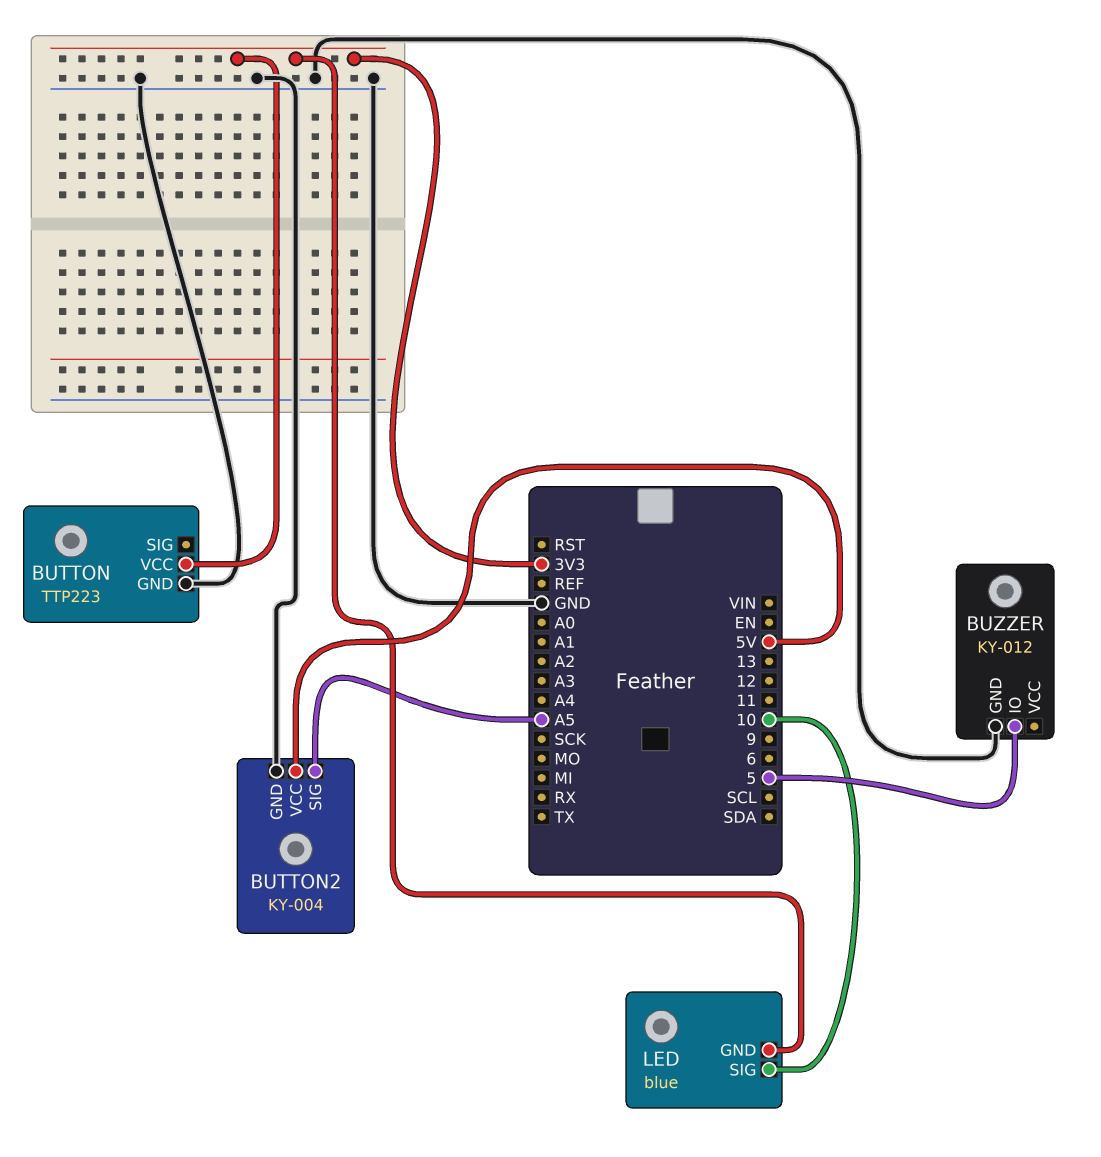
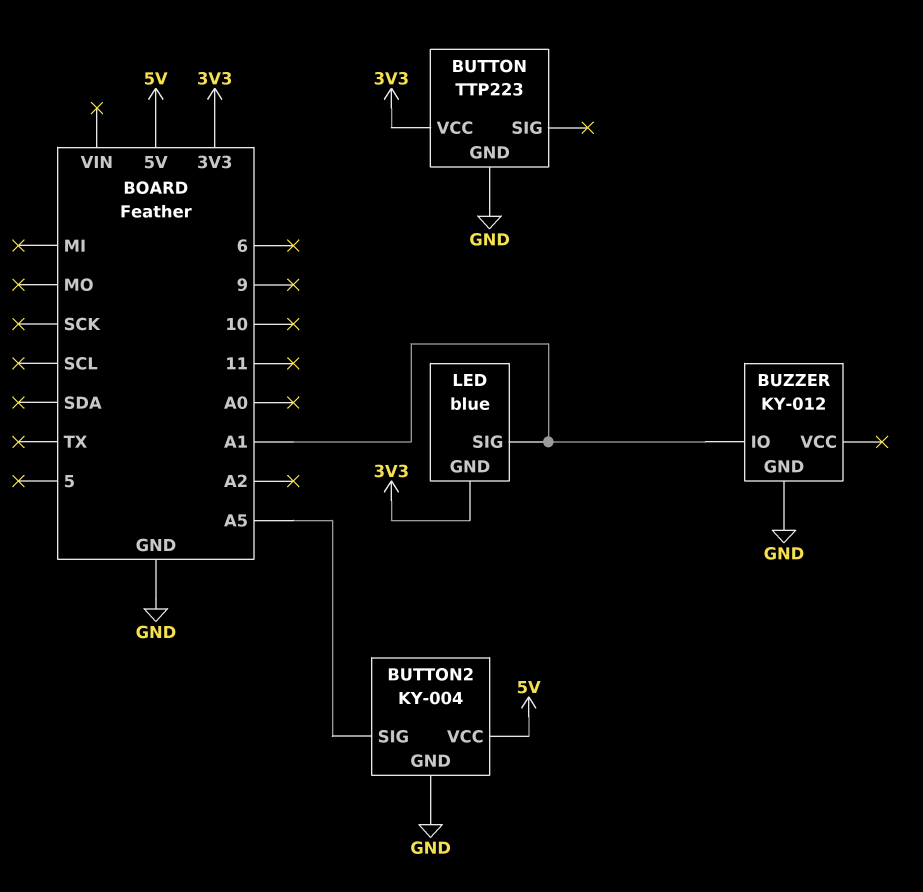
BUZZER pin IO: 5 -> A1
LED pin SIG: 10 -> A1

